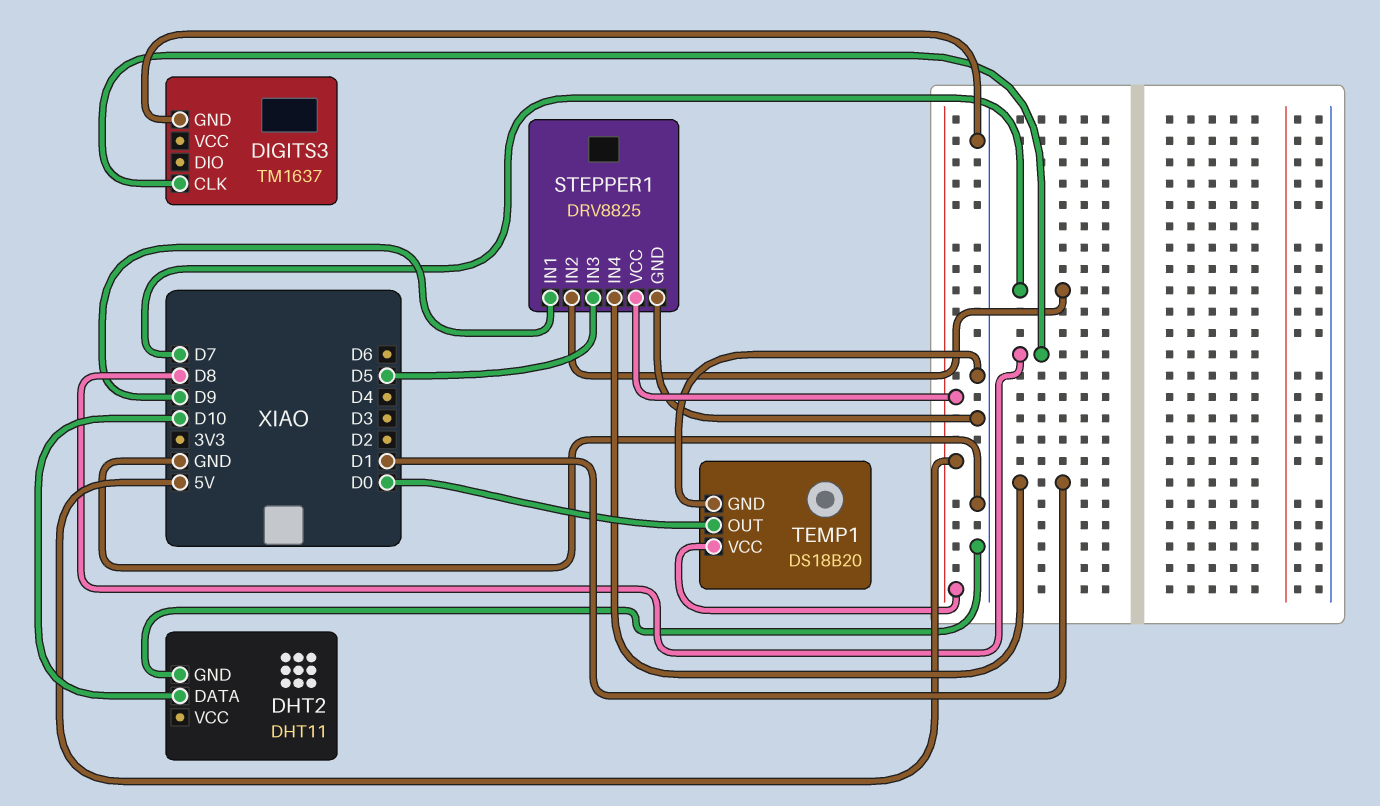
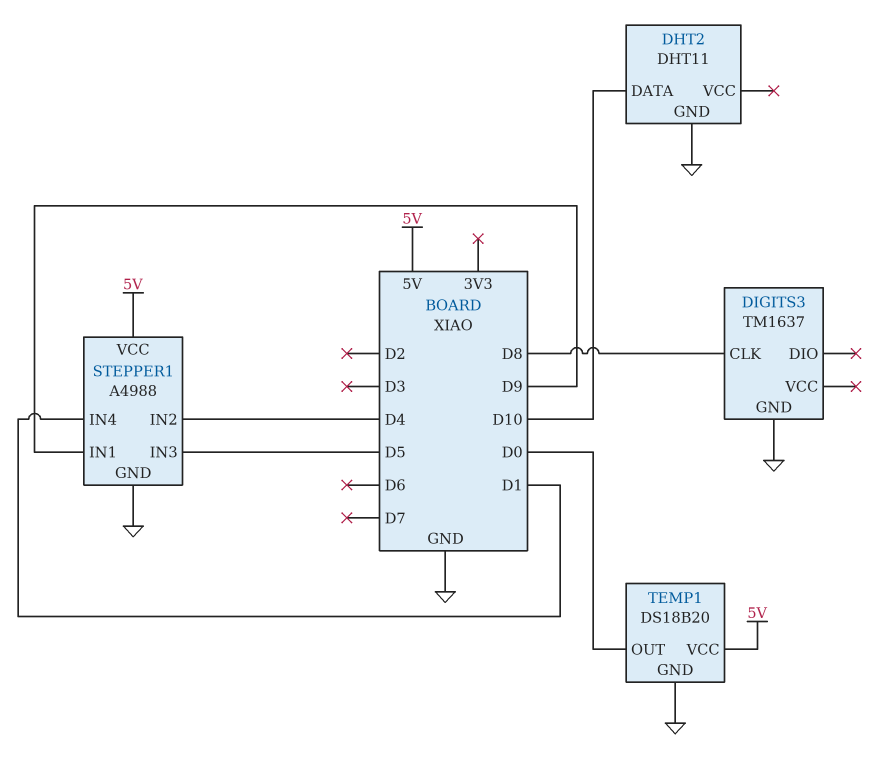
STEPPER1: DRV8825 -> A4988
STEPPER1 pin IN2: D7 -> D4

